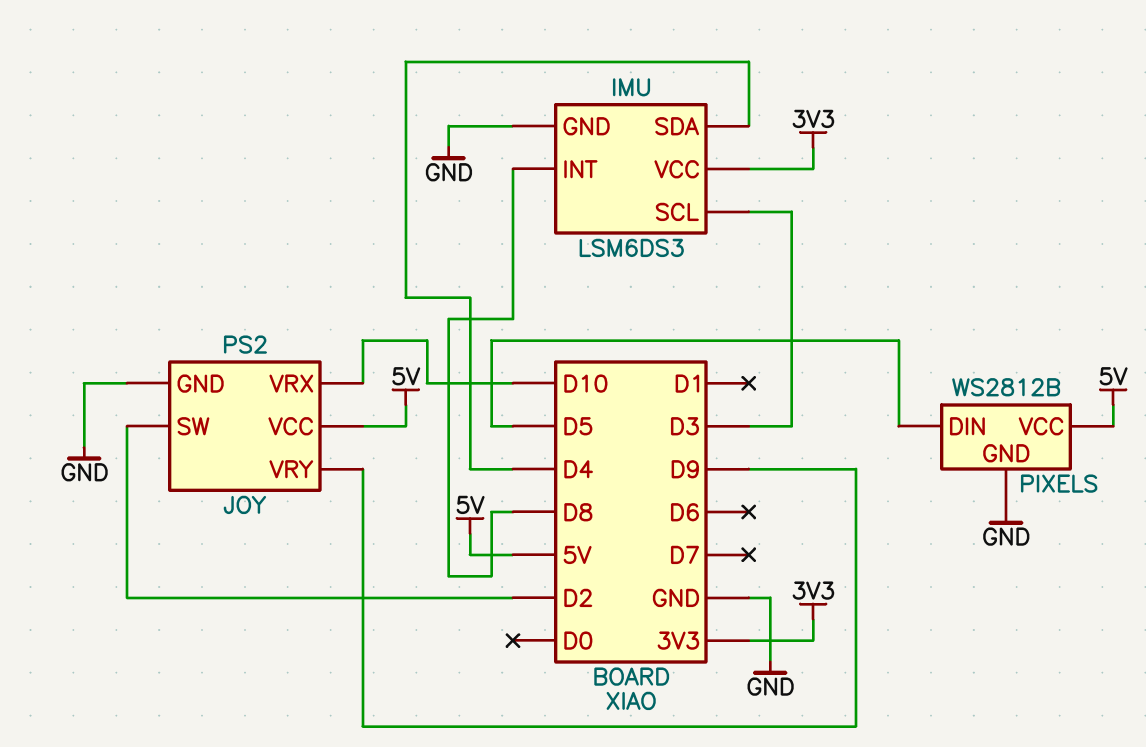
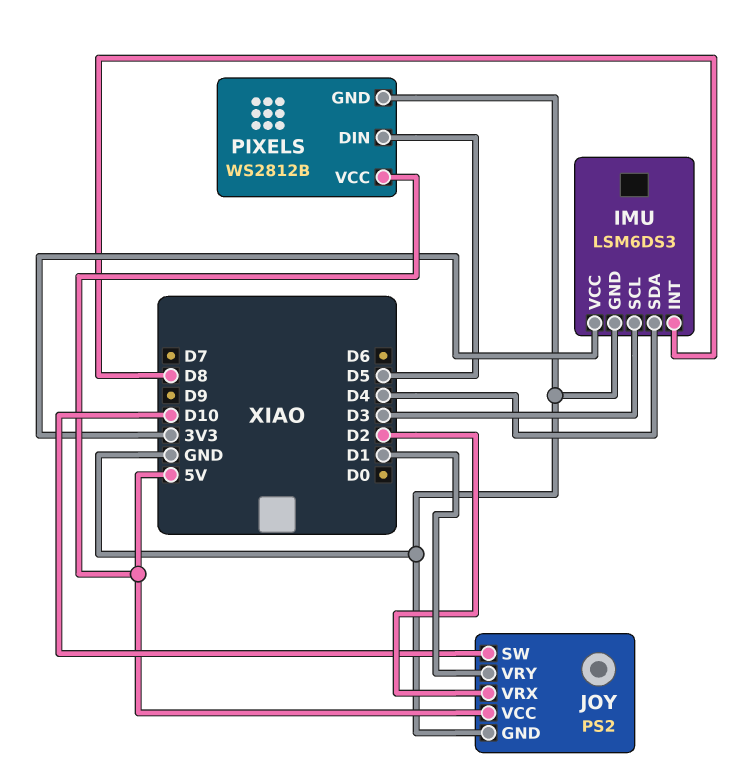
JOY pin SW: D2 -> D10
JOY pin VRX: D10 -> D2
JOY pin VRY: D9 -> D1

